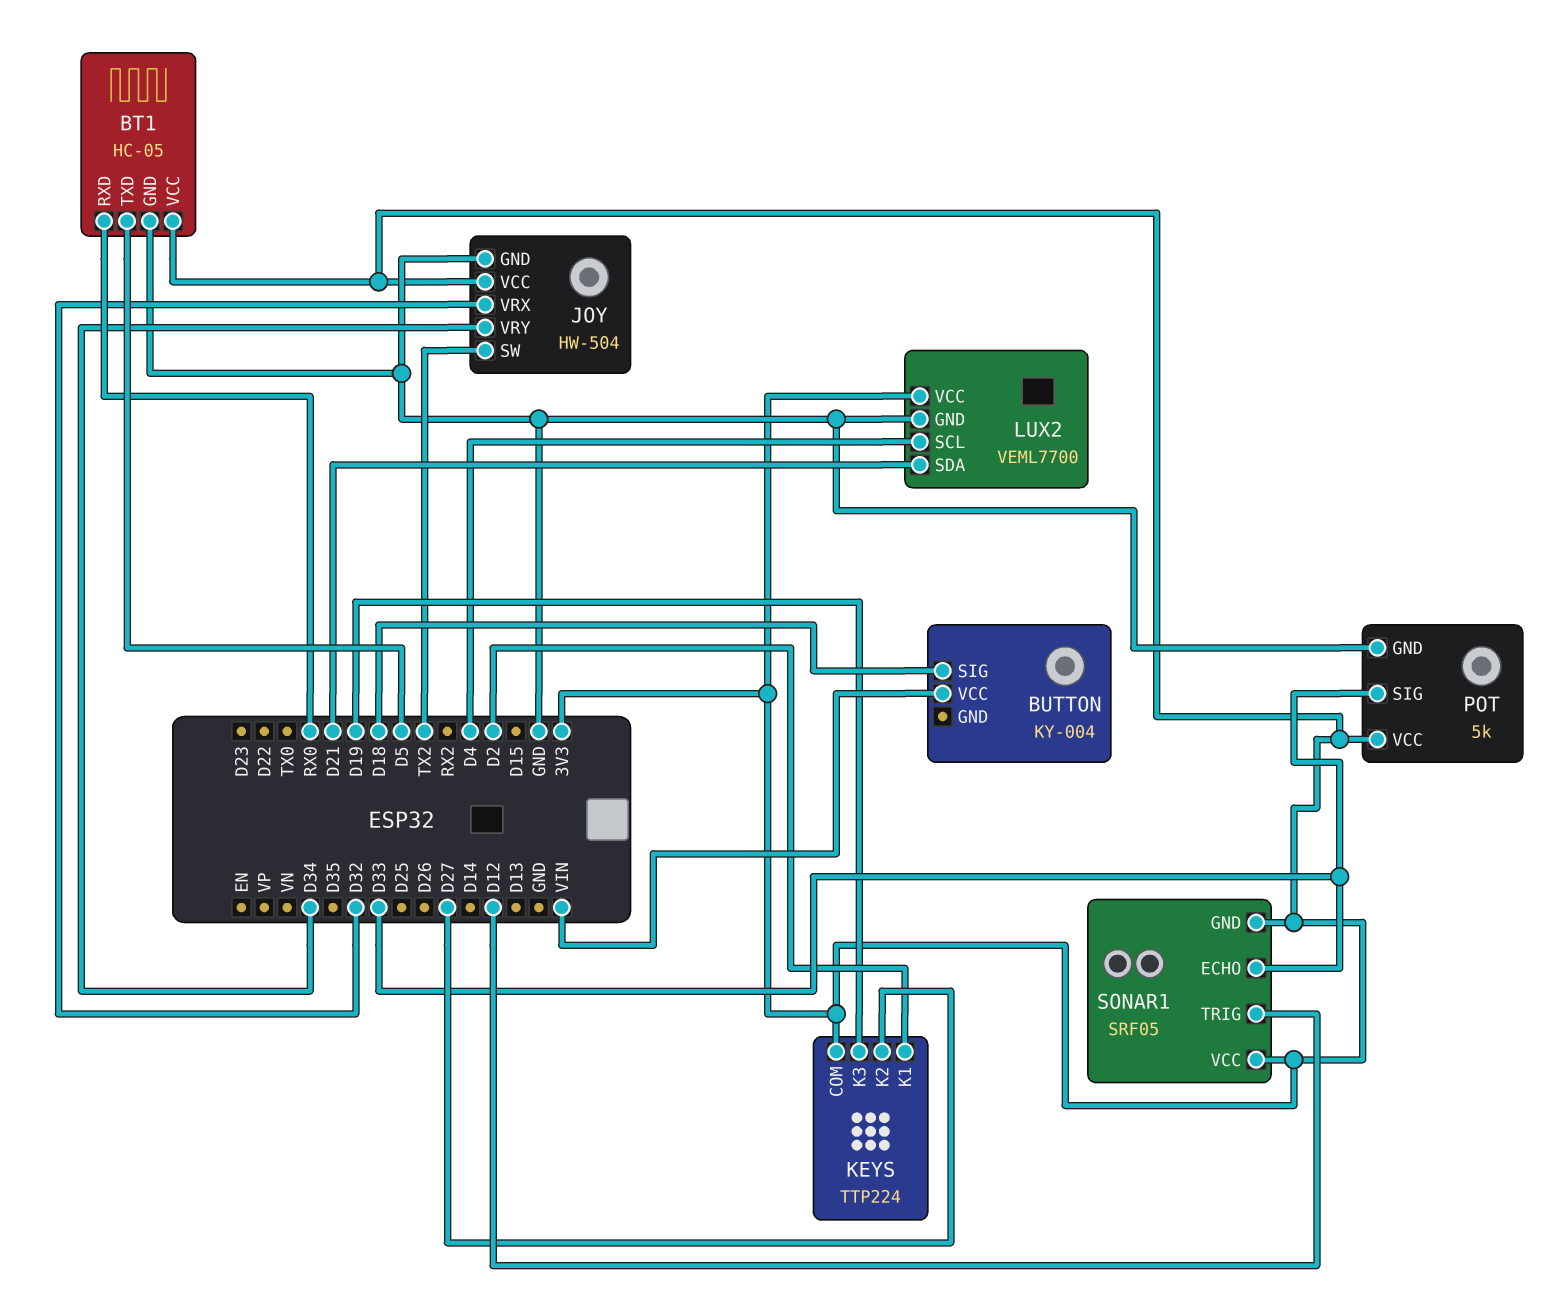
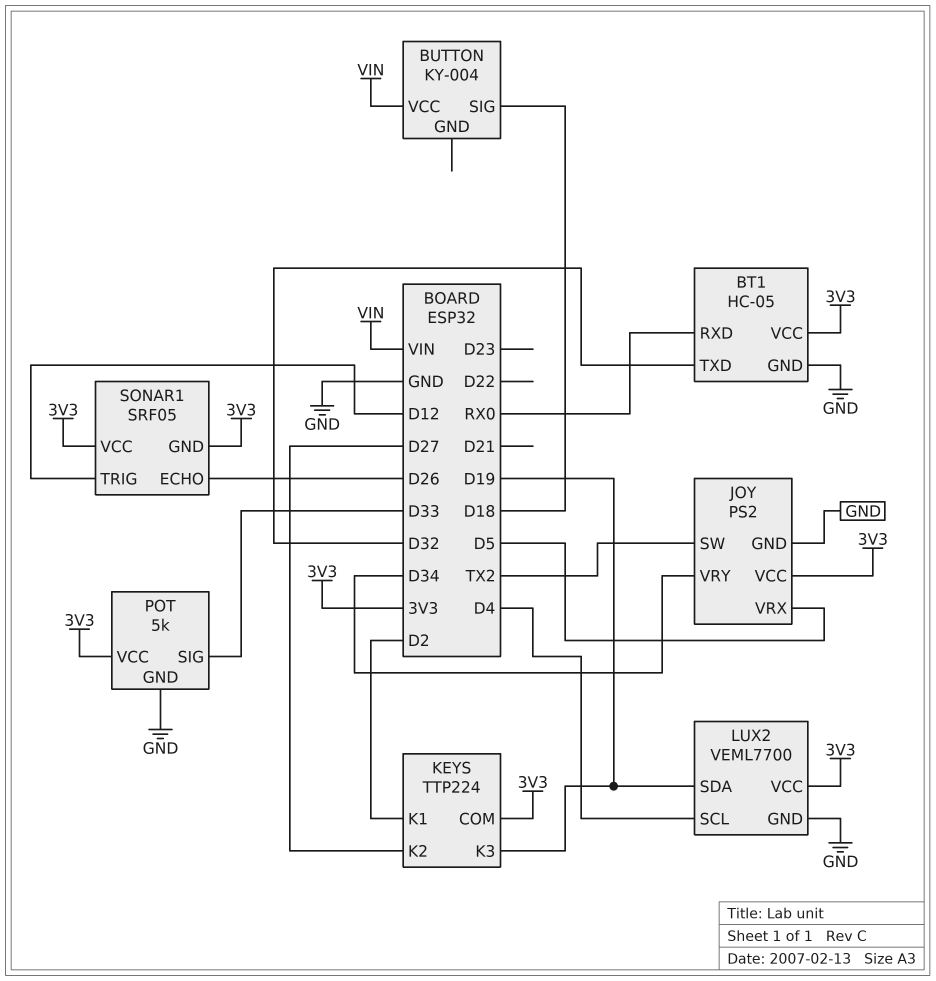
BT1 pin TXD: D5 -> D32
JOY: HW-504 -> PS2
JOY pin VRX: D32 -> D5
LUX2 pin SDA: D21 -> D19
SONAR1 pin ECHO: D33 -> D26

